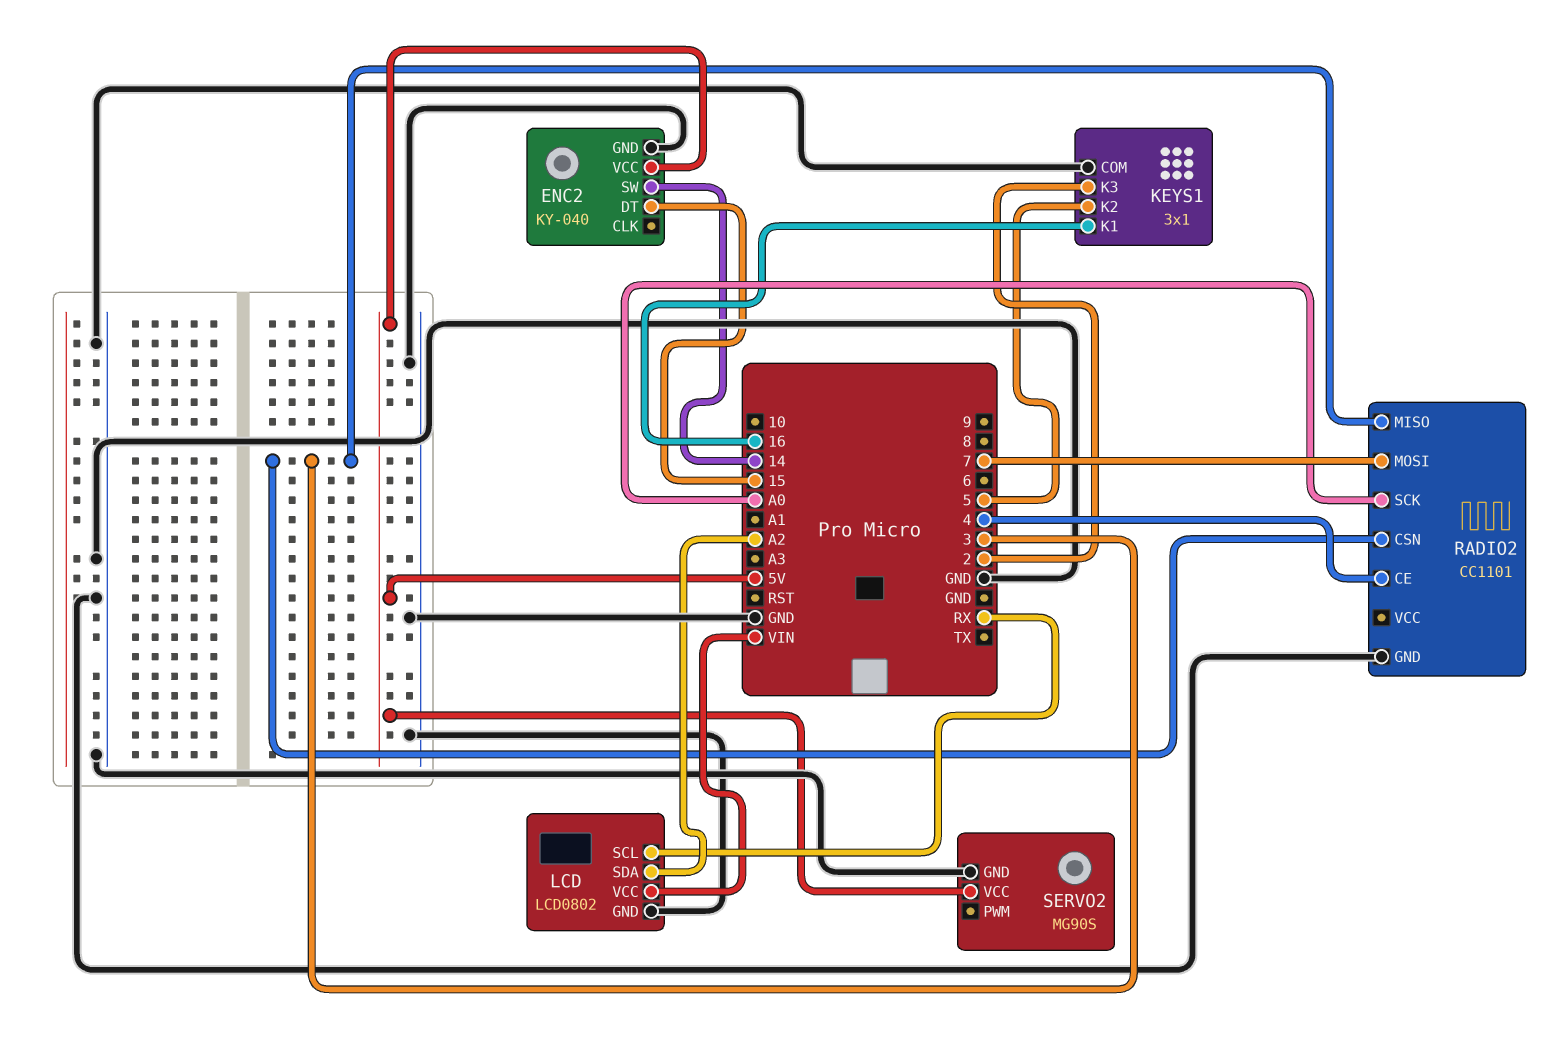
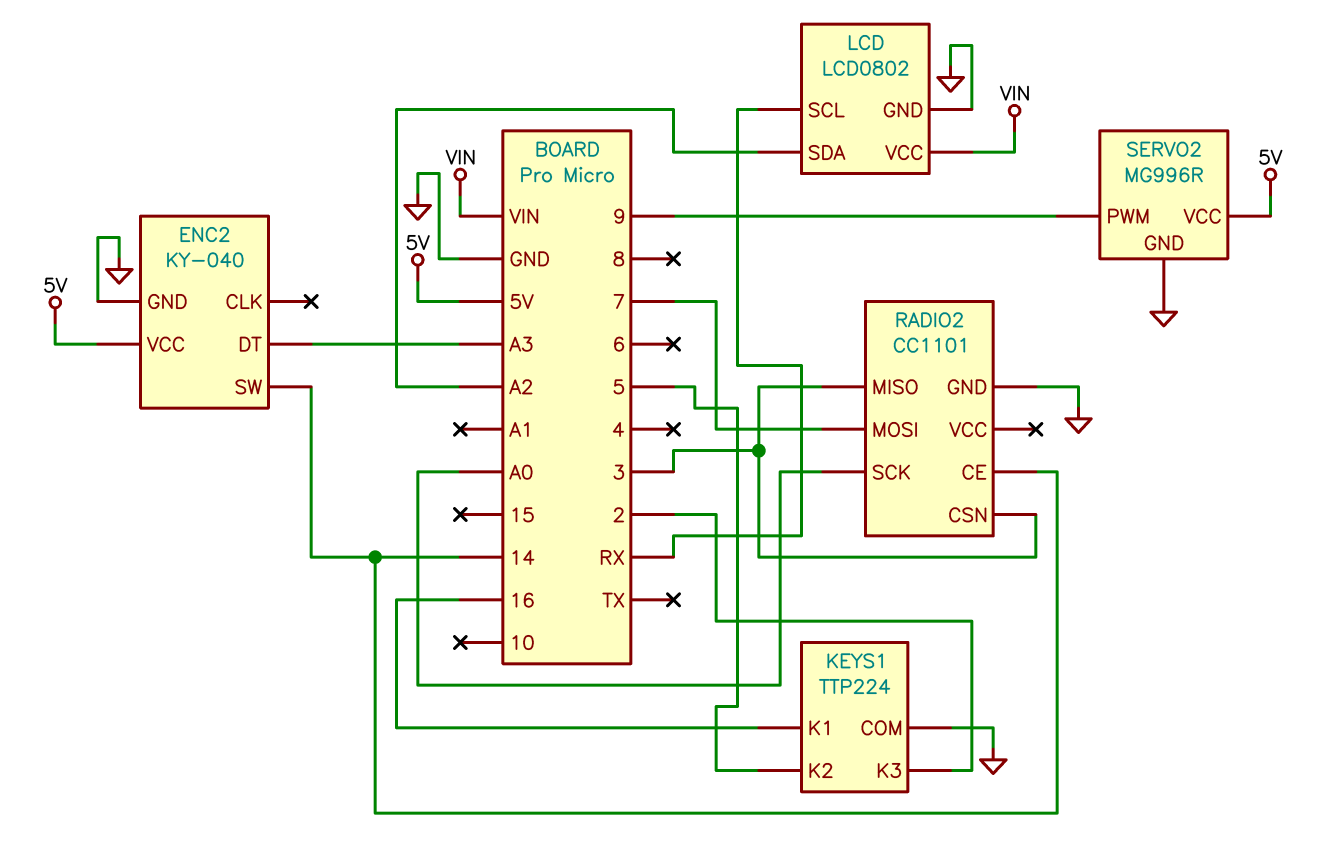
ENC2 pin DT: 15 -> A3
KEYS1: 3x1 -> TTP224
RADIO2 pin CE: 4 -> 14
SERVO2: MG90S -> MG996R
SERVO2 pin PWM: none -> 9

